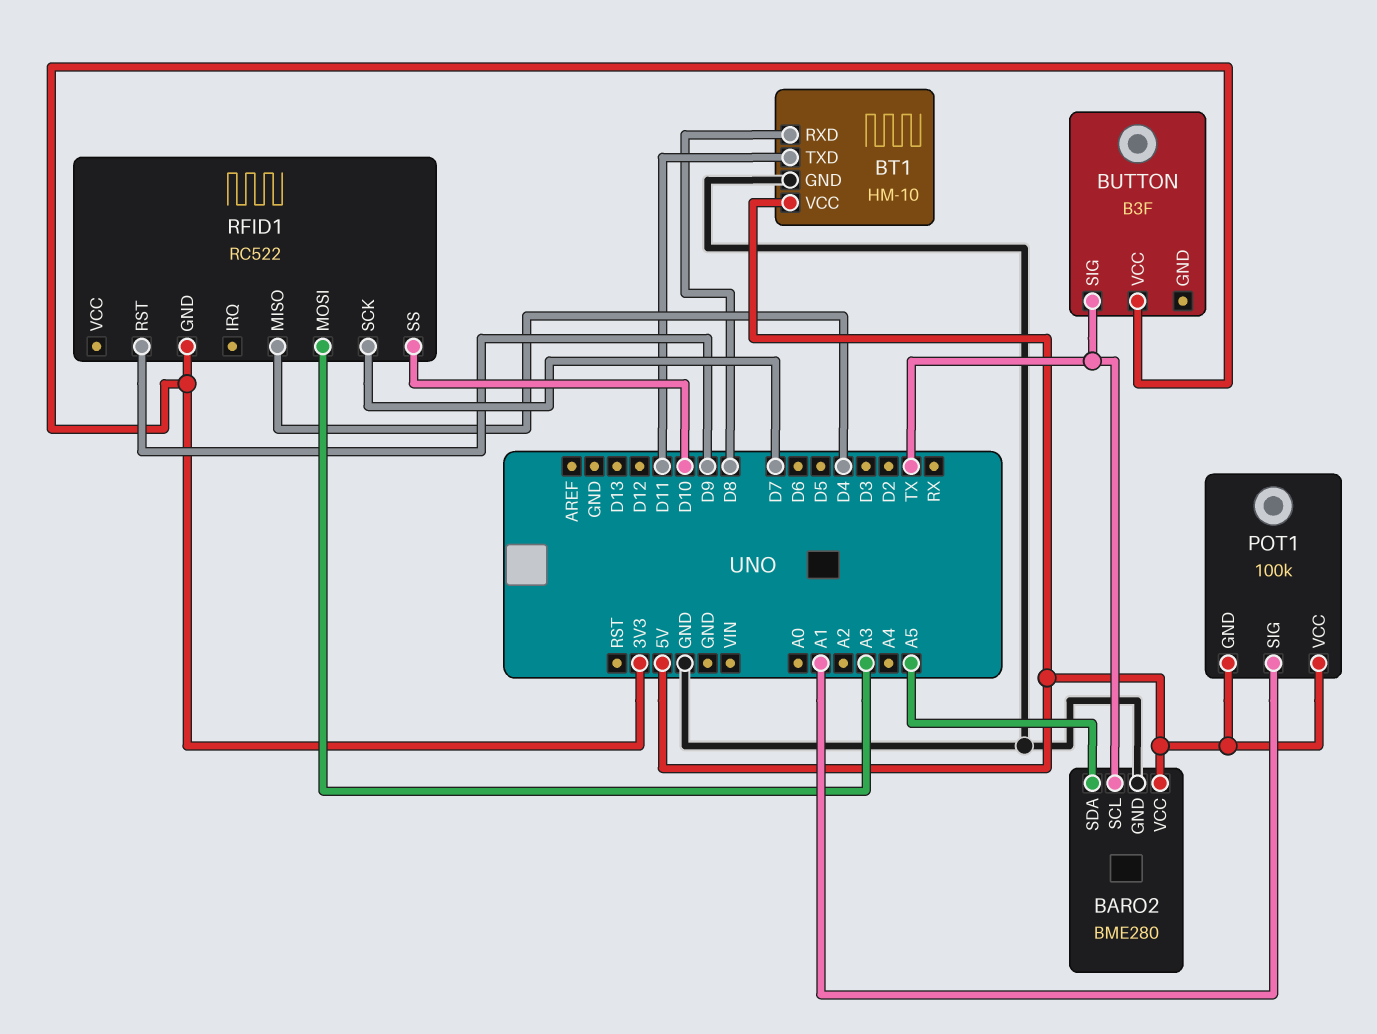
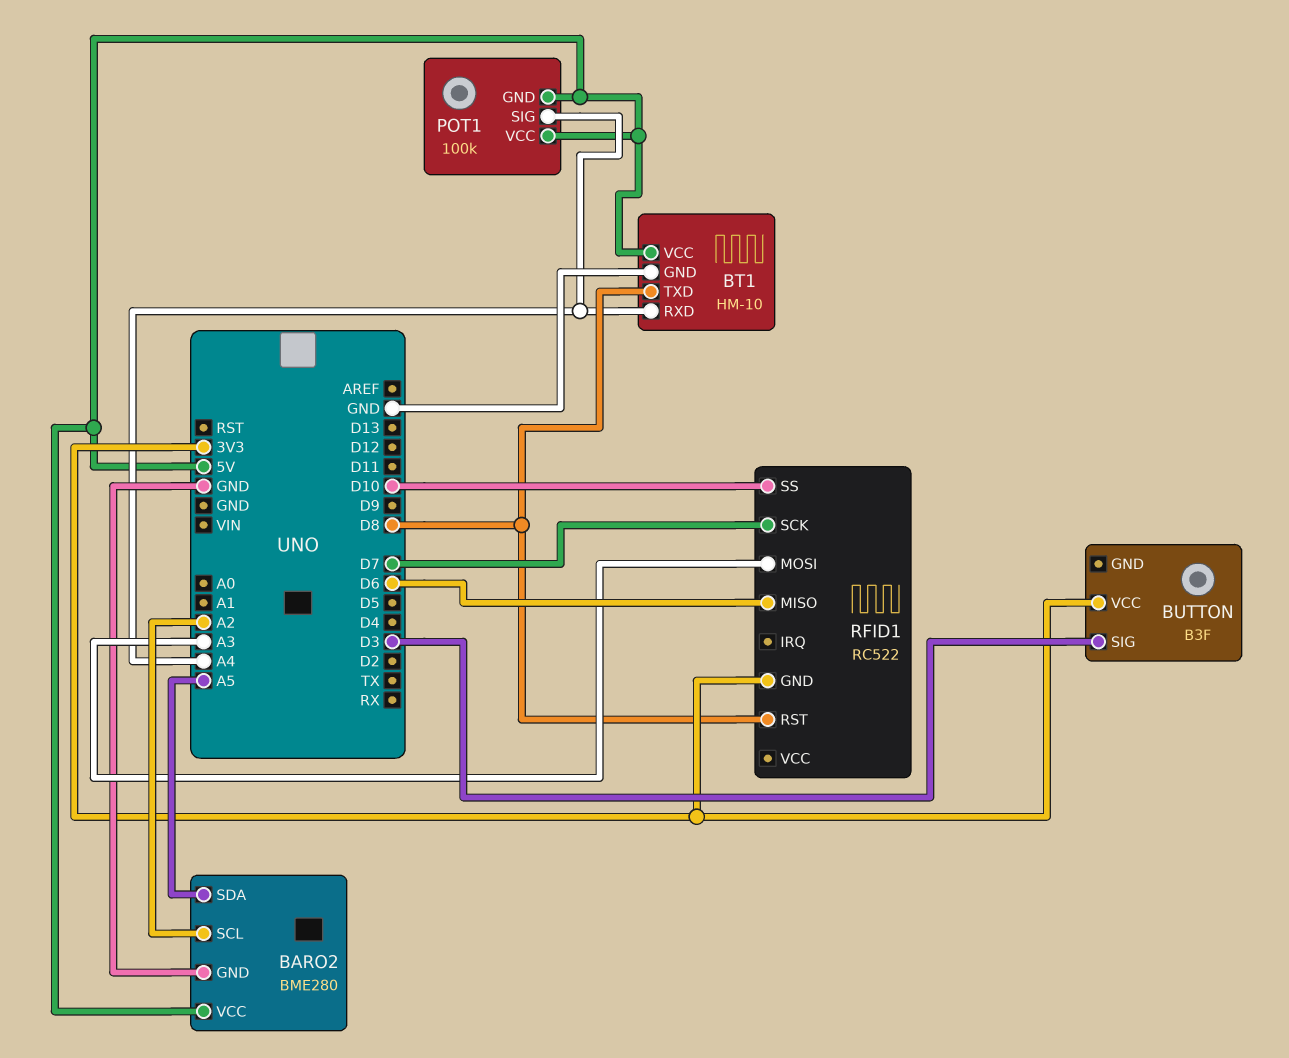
BARO2 pin SCL: TX -> A2
BT1 pin RXD: D8 -> A4
BT1 pin TXD: D11 -> D8
BUTTON pin SIG: TX -> D3
POT1 pin SIG: A1 -> A4
RFID1 pin MISO: D4 -> D6
RFID1 pin RST: D9 -> D8

